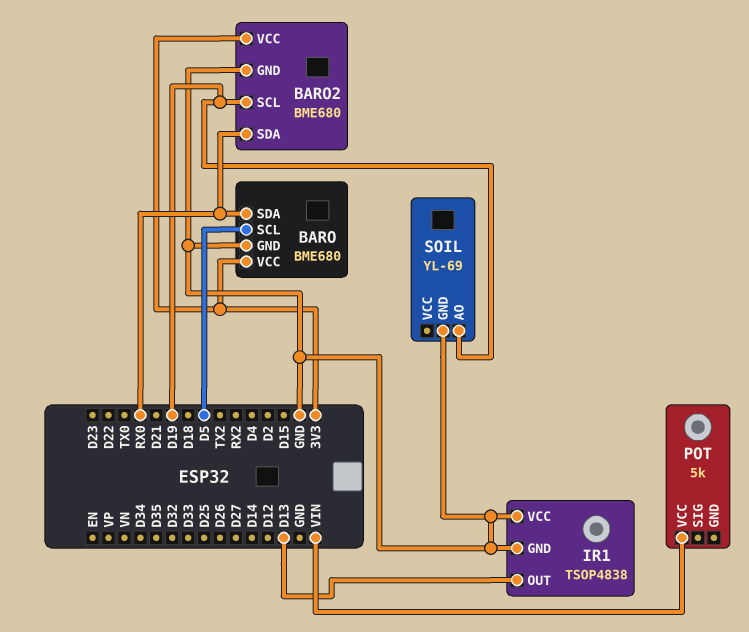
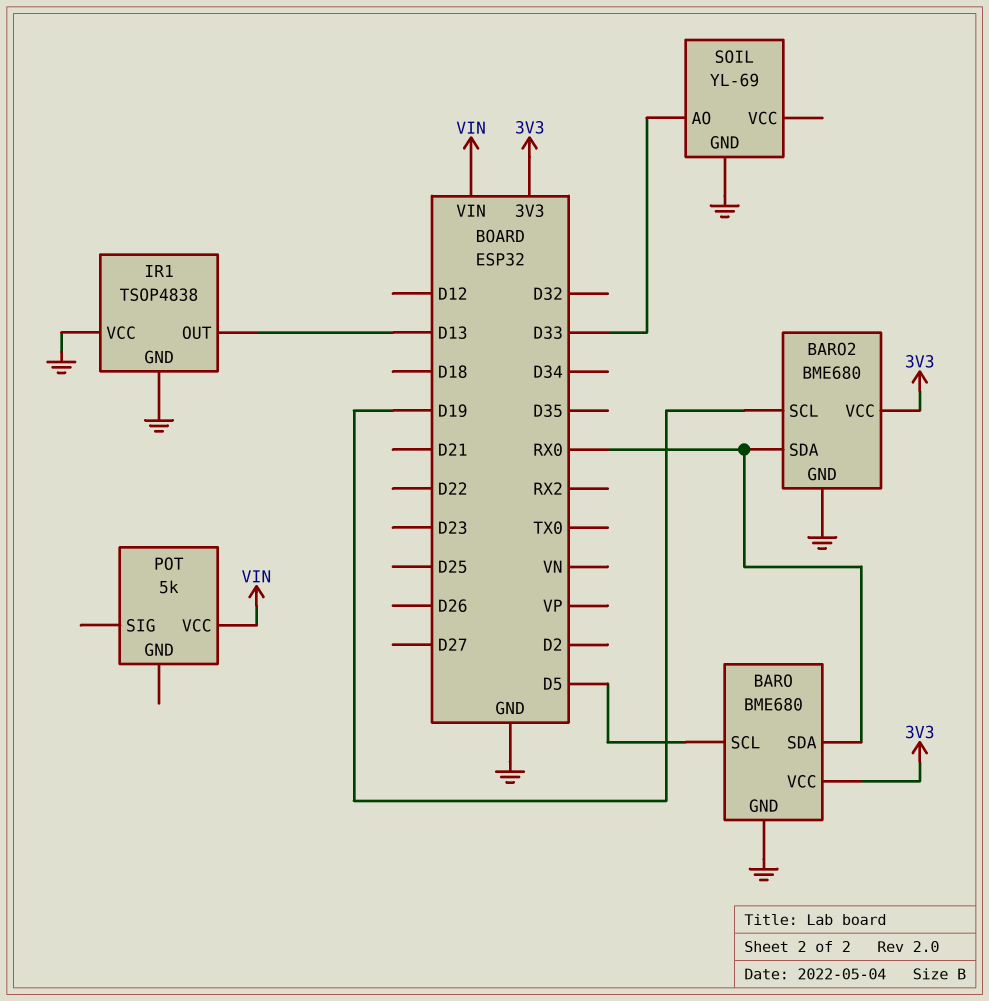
SOIL pin AO: D19 -> D33

